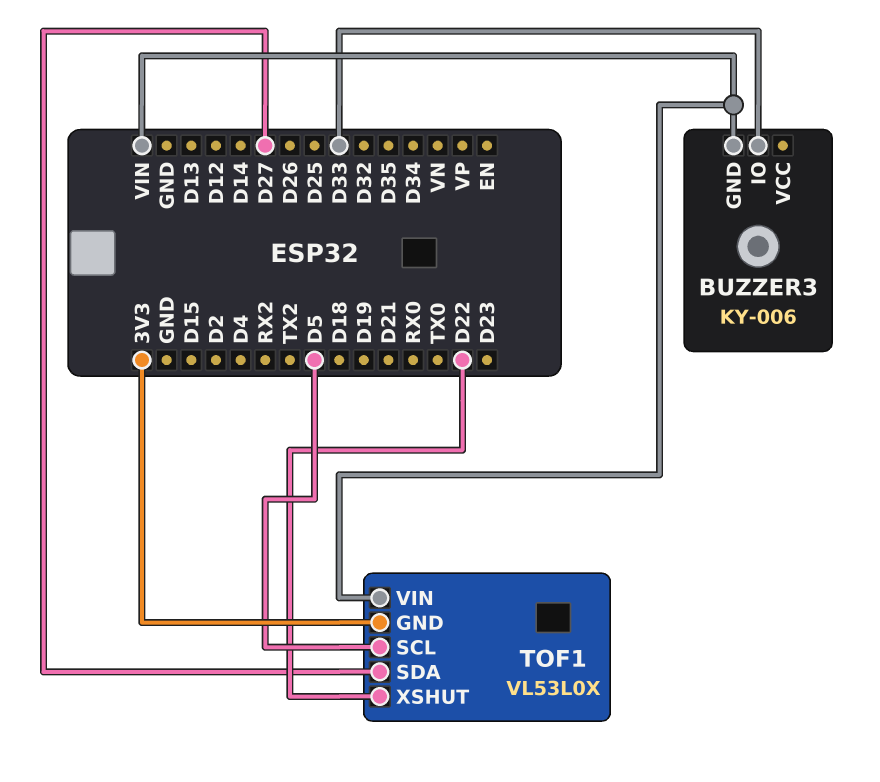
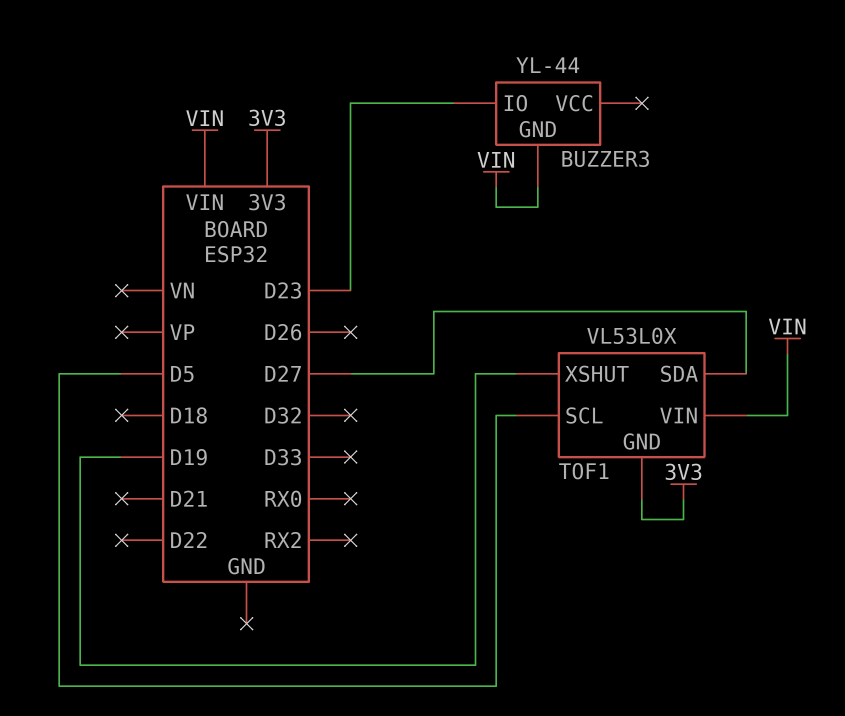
BUZZER3: KY-006 -> YL-44
BUZZER3 pin IO: D33 -> D23
TOF1 pin XSHUT: D22 -> D19

